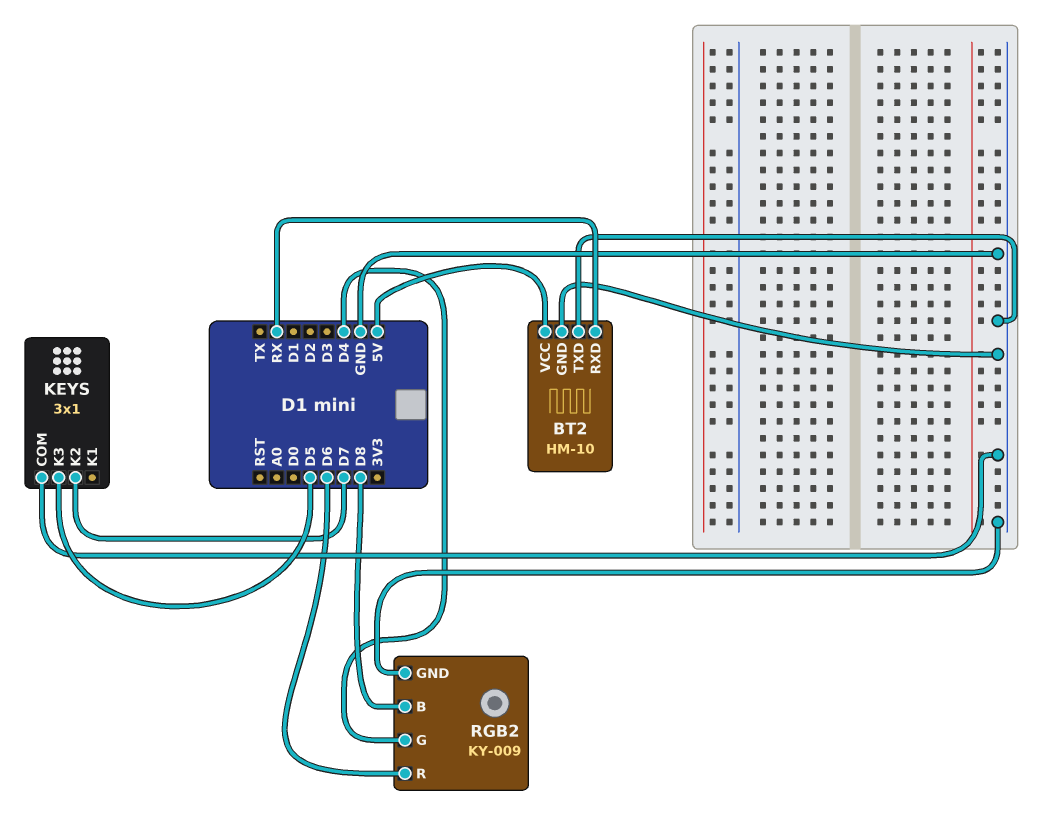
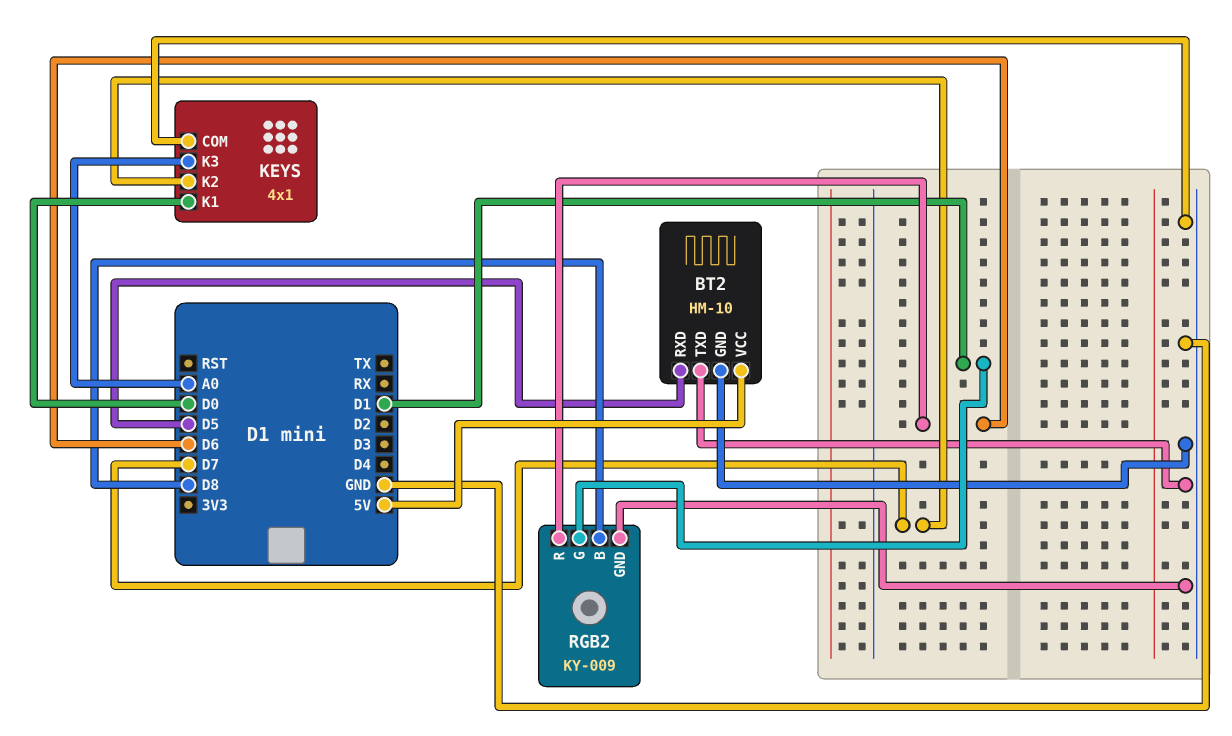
BT2 pin RXD: RX -> D5
KEYS: 3x1 -> 4x1
KEYS pin K1: none -> D0
KEYS pin K3: D5 -> A0
RGB2 pin G: D4 -> D1

